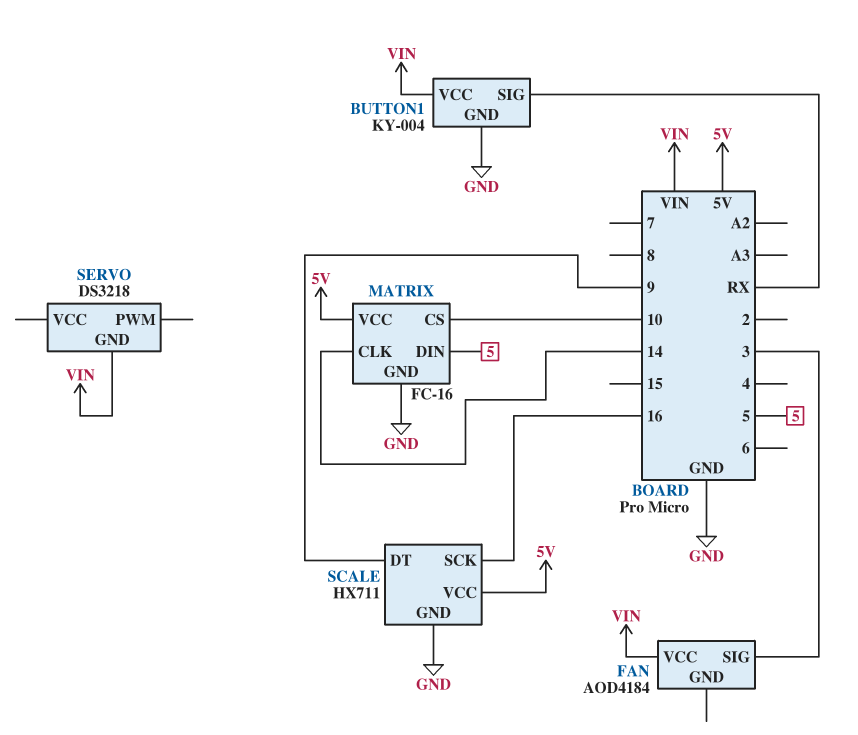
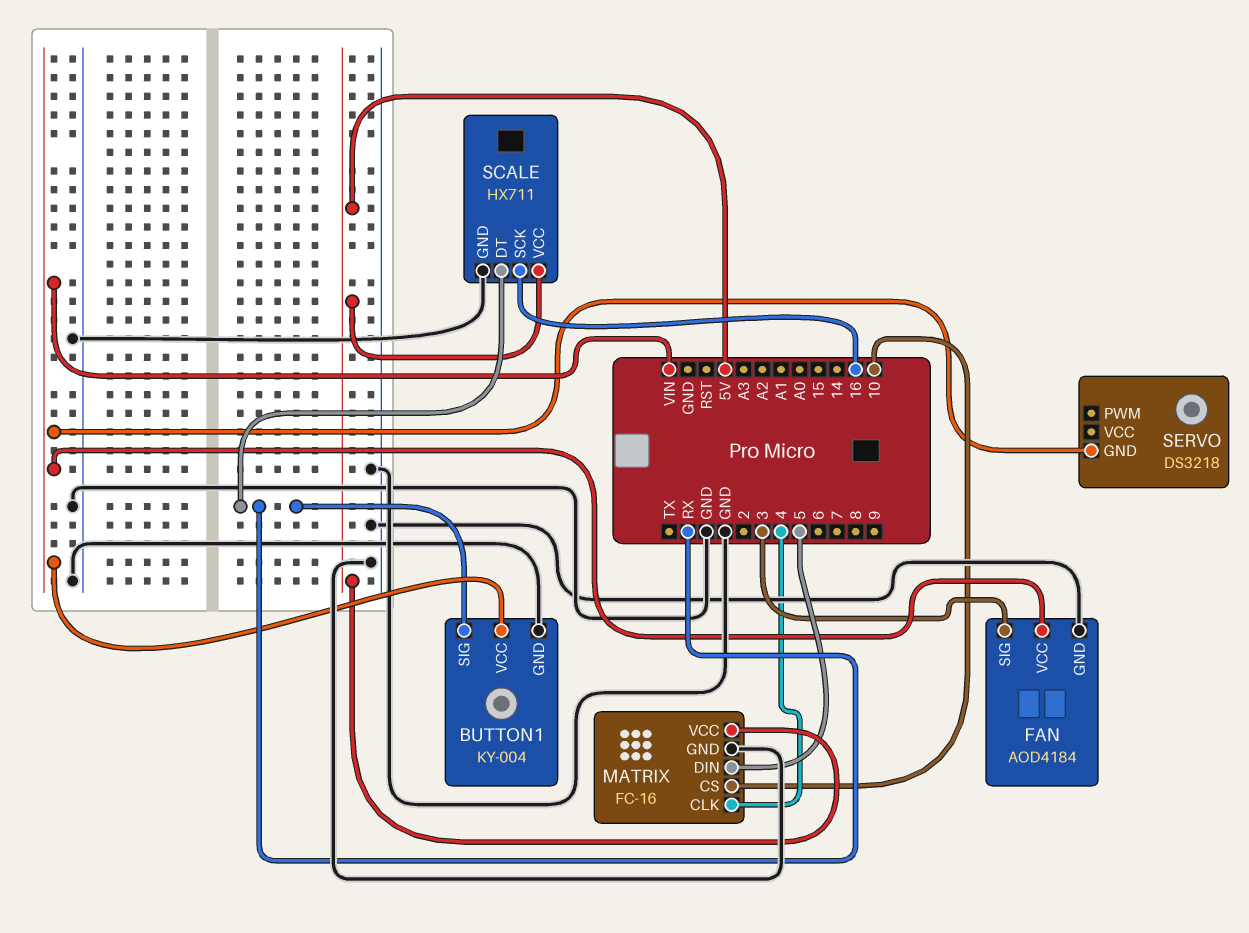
FAN pin GND: none -> GND
MATRIX pin CLK: 14 -> 4
SCALE pin DT: 9 -> RX

